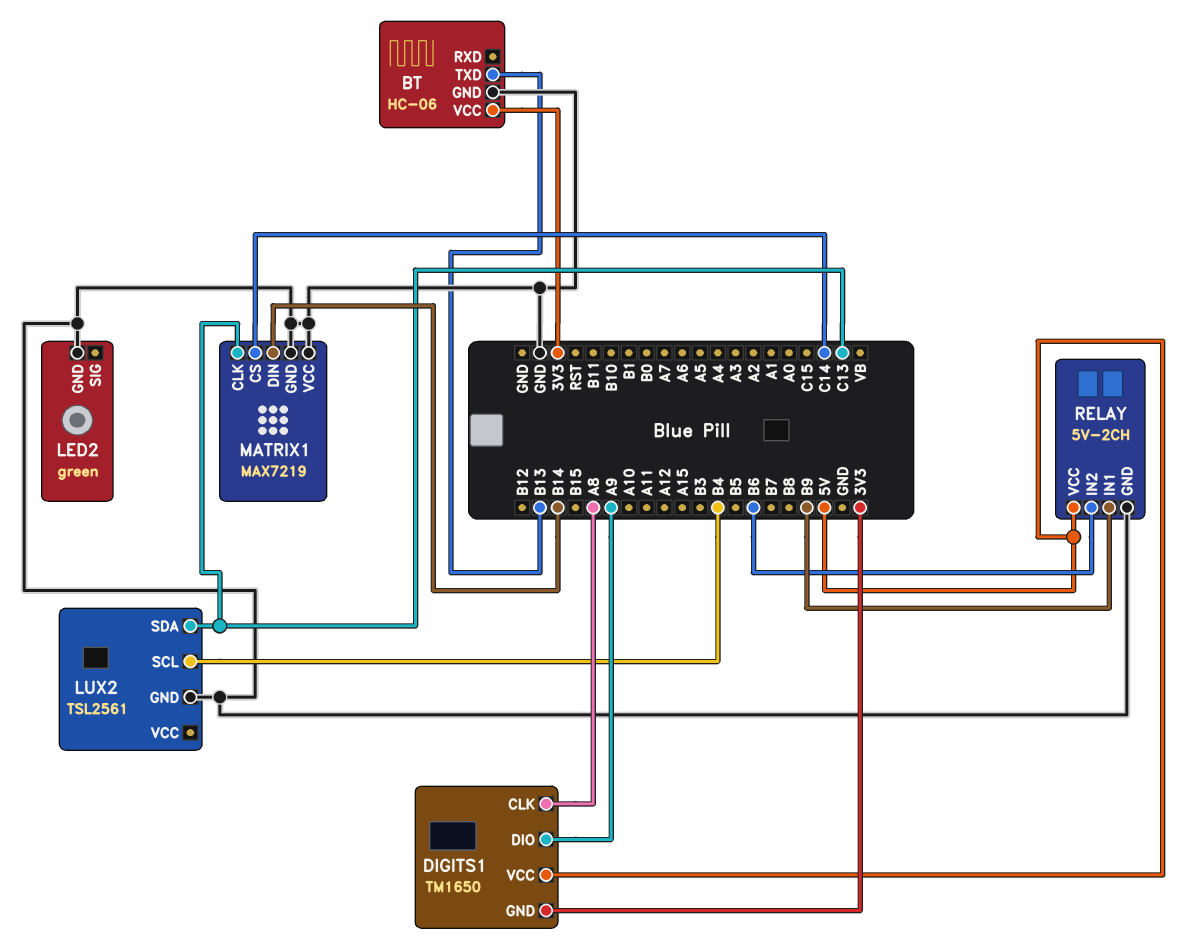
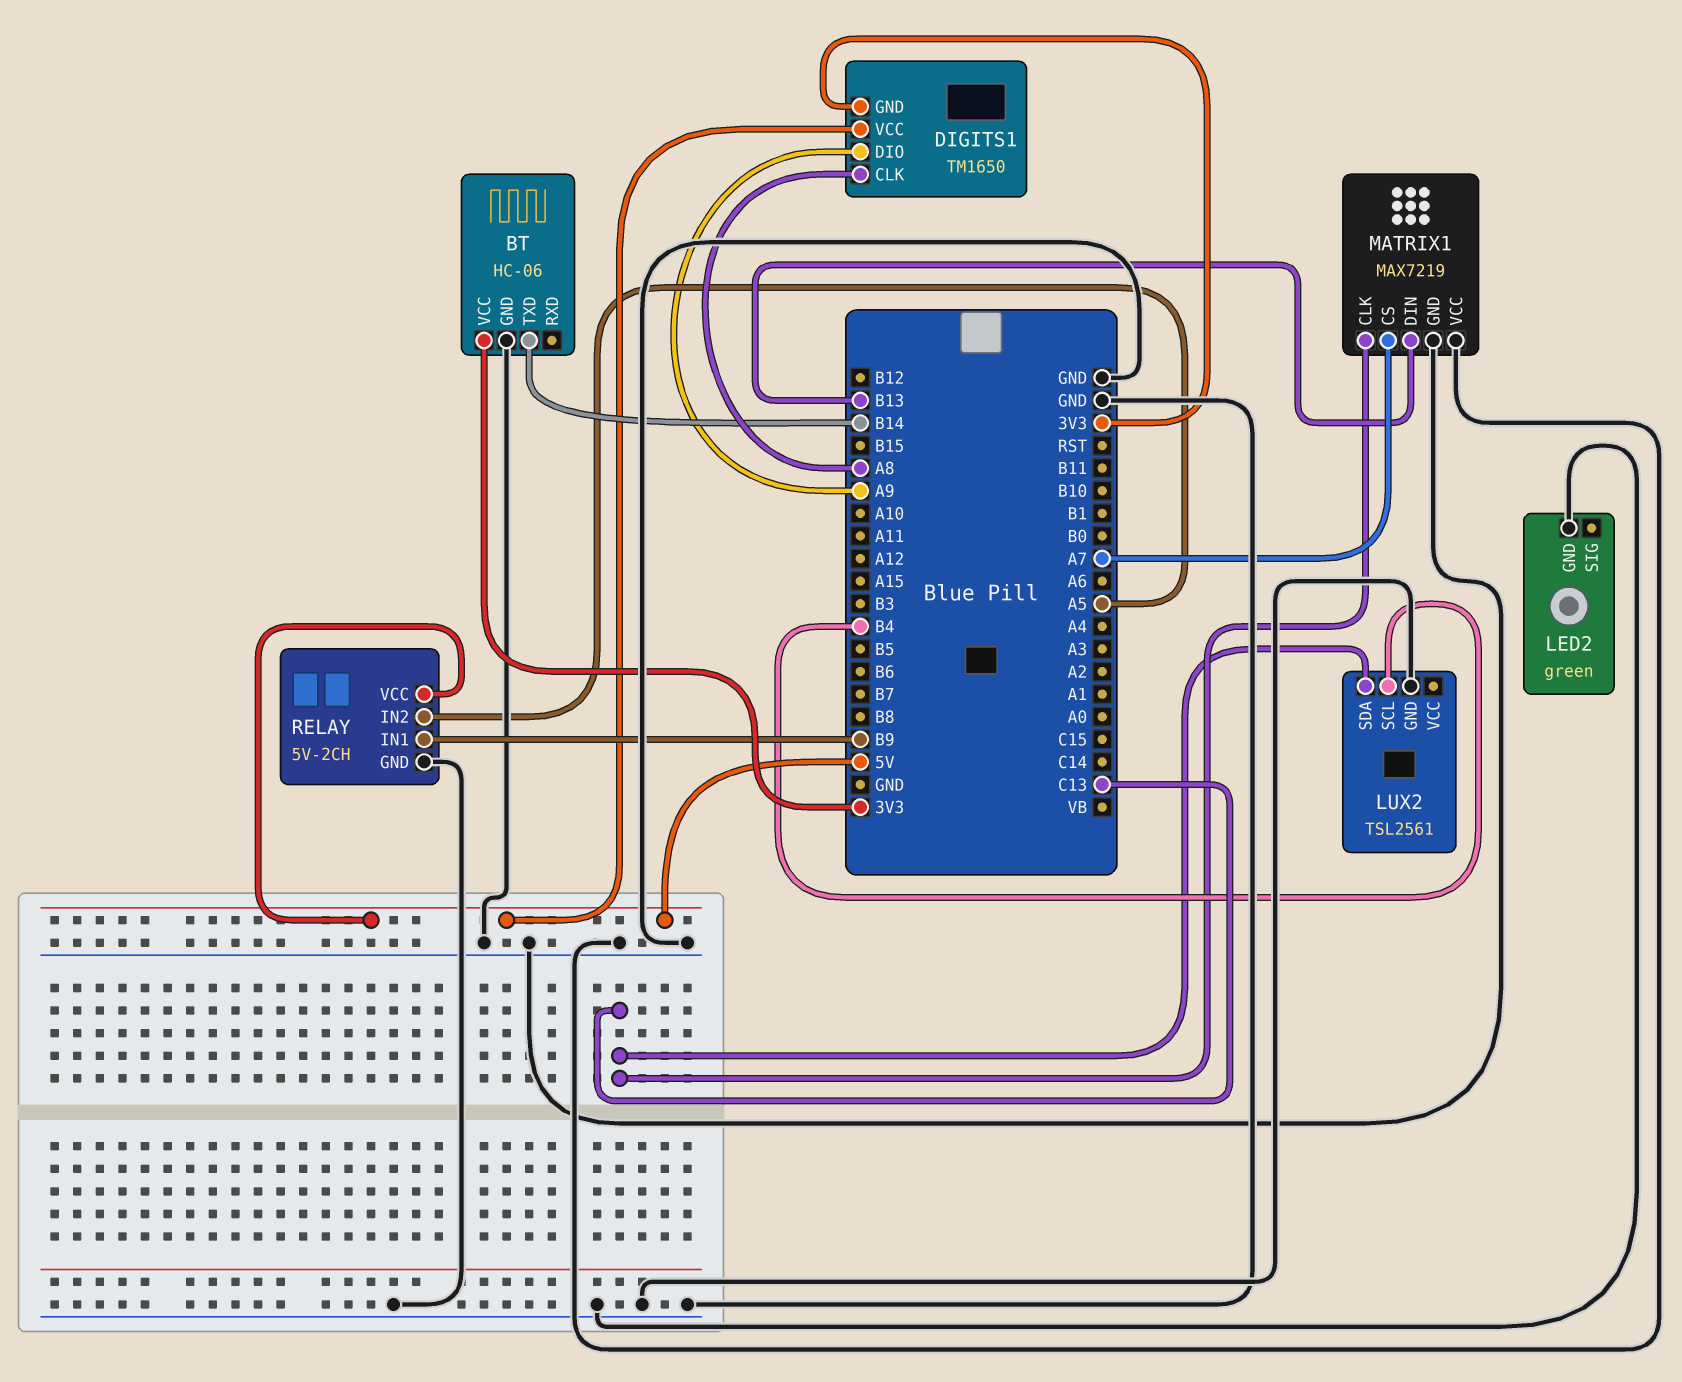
BT pin TXD: B13 -> B14
MATRIX1 pin CS: C14 -> A7
MATRIX1 pin DIN: B14 -> B13
RELAY pin IN2: B6 -> A5

